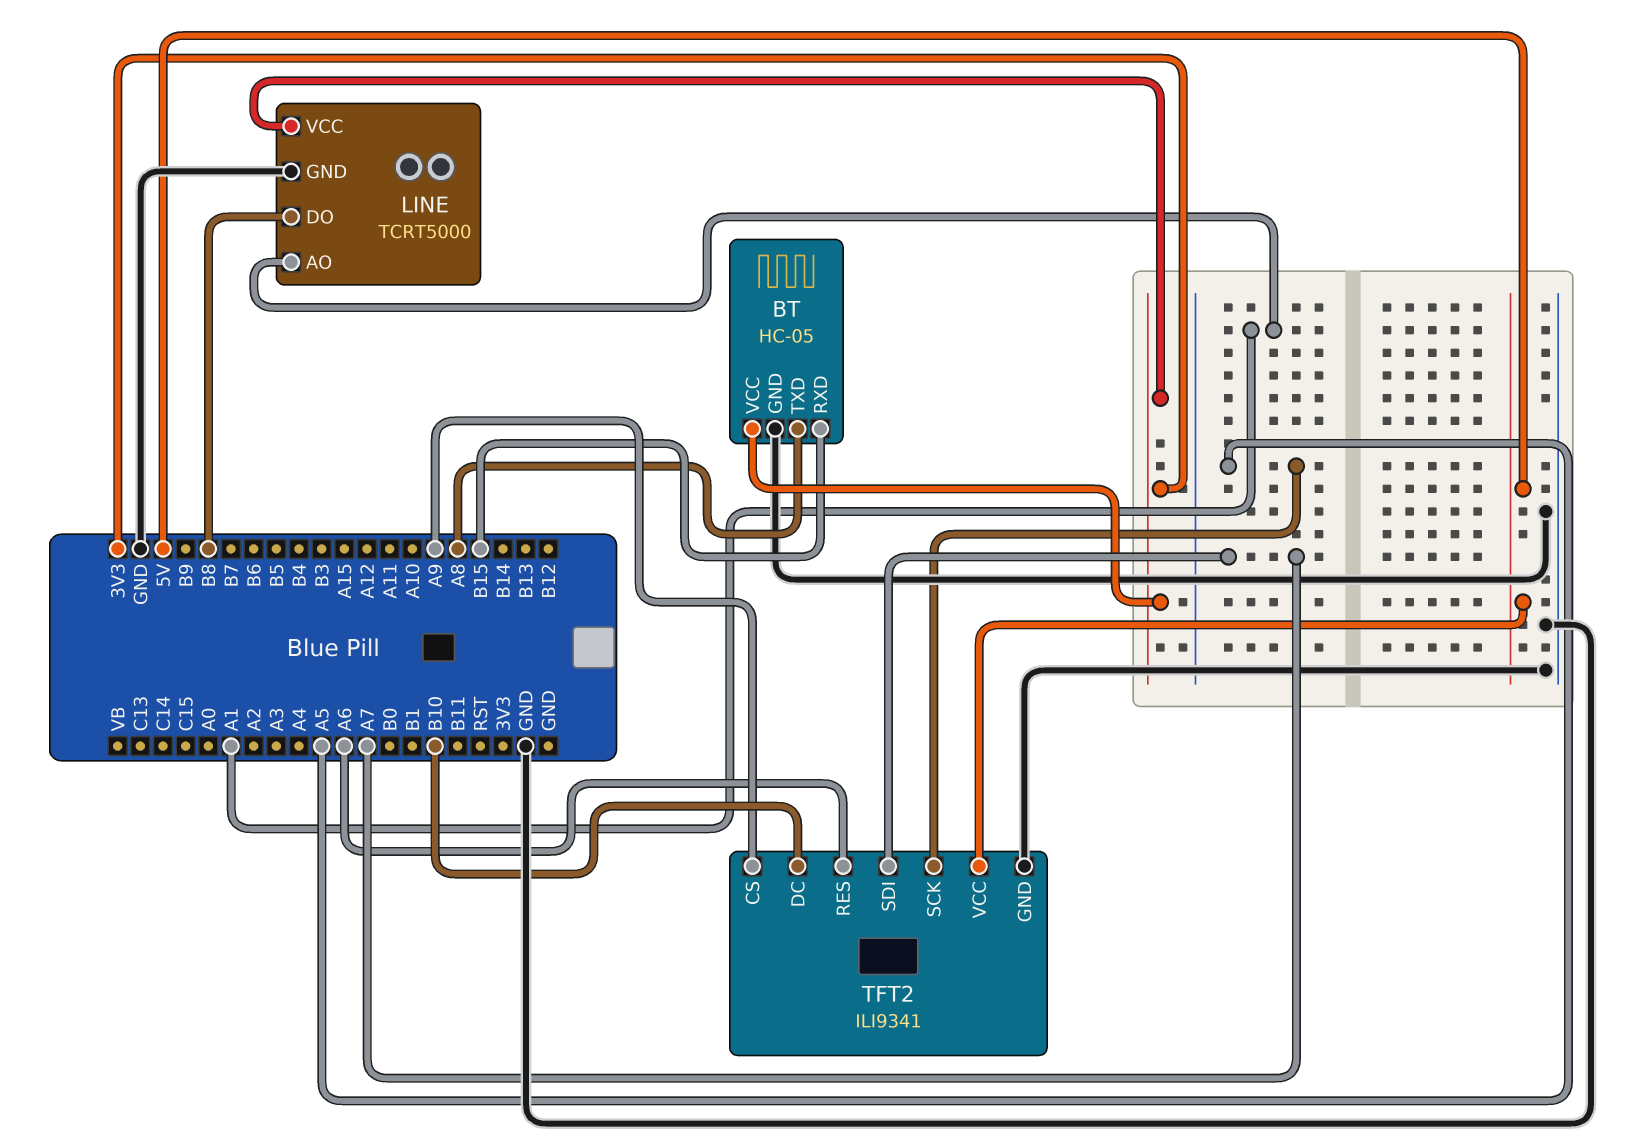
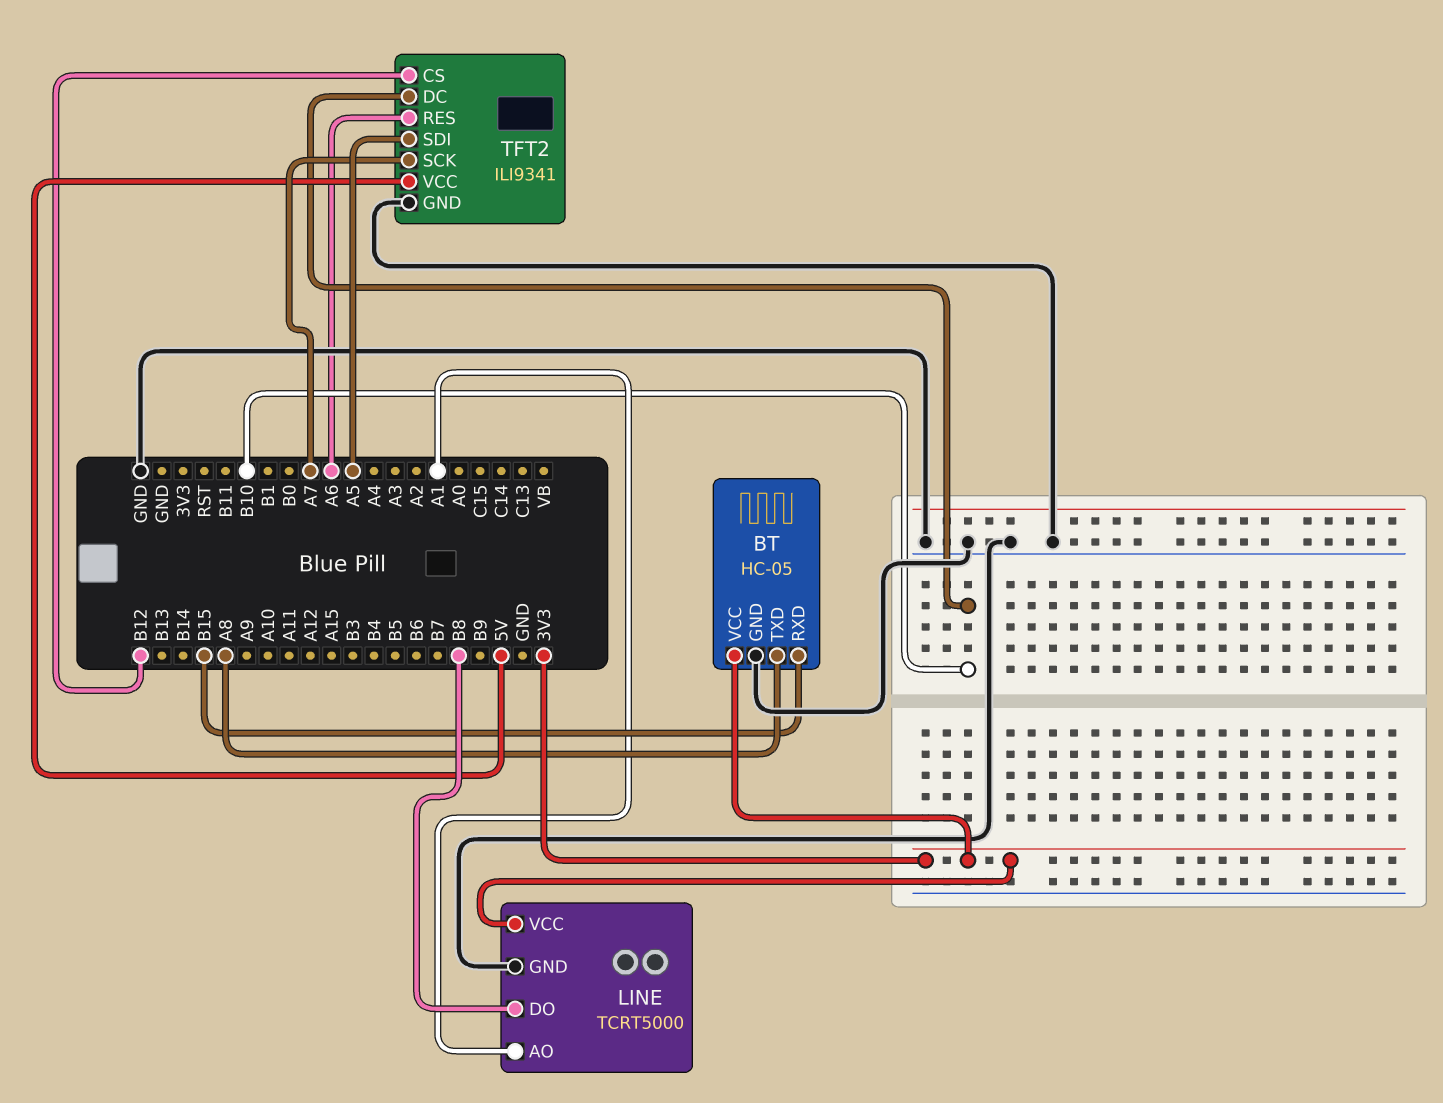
TFT2 pin CS: A9 -> B12
TFT2 pin SCK: A5 -> A7
TFT2 pin SDI: A7 -> A5

